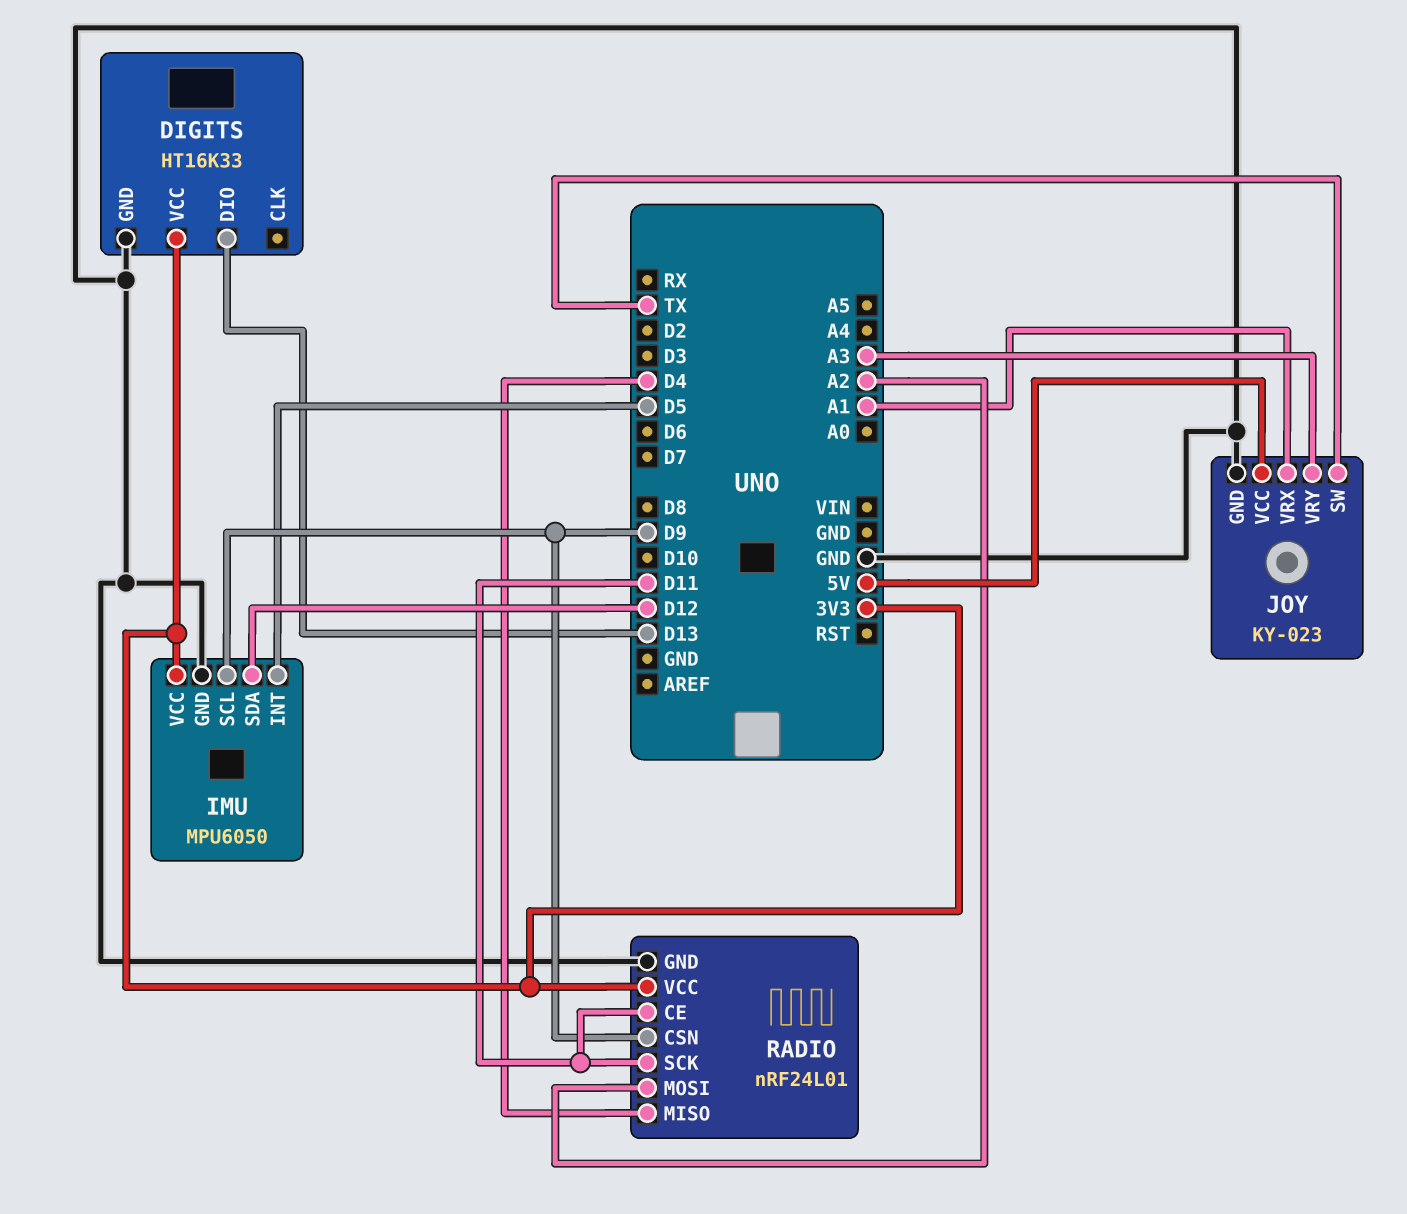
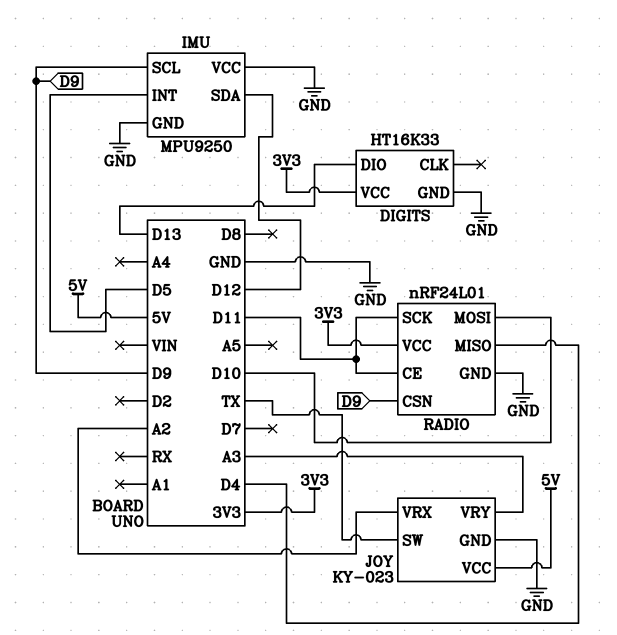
IMU: MPU6050 -> MPU9250
IMU pin VCC: 3V3 -> GND
JOY pin VRX: A1 -> A2
RADIO pin MOSI: A2 -> D10

